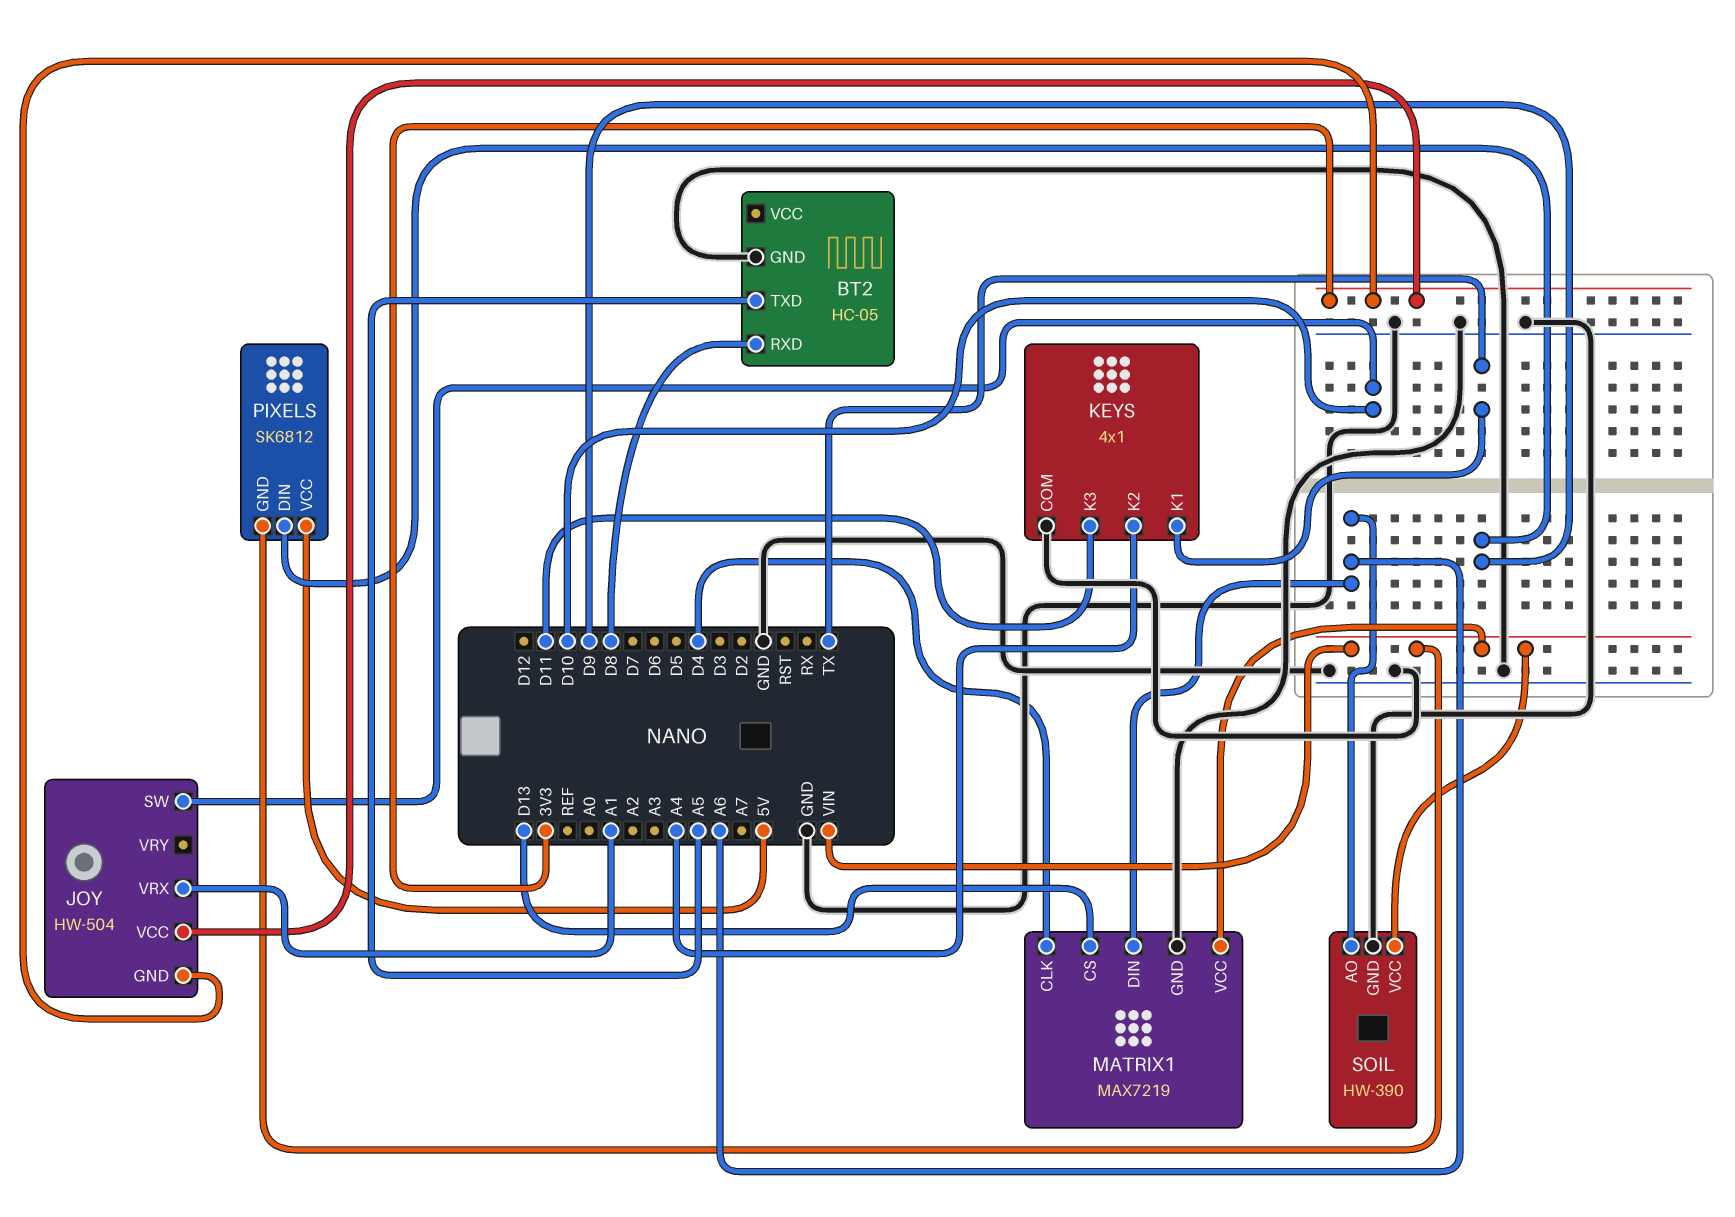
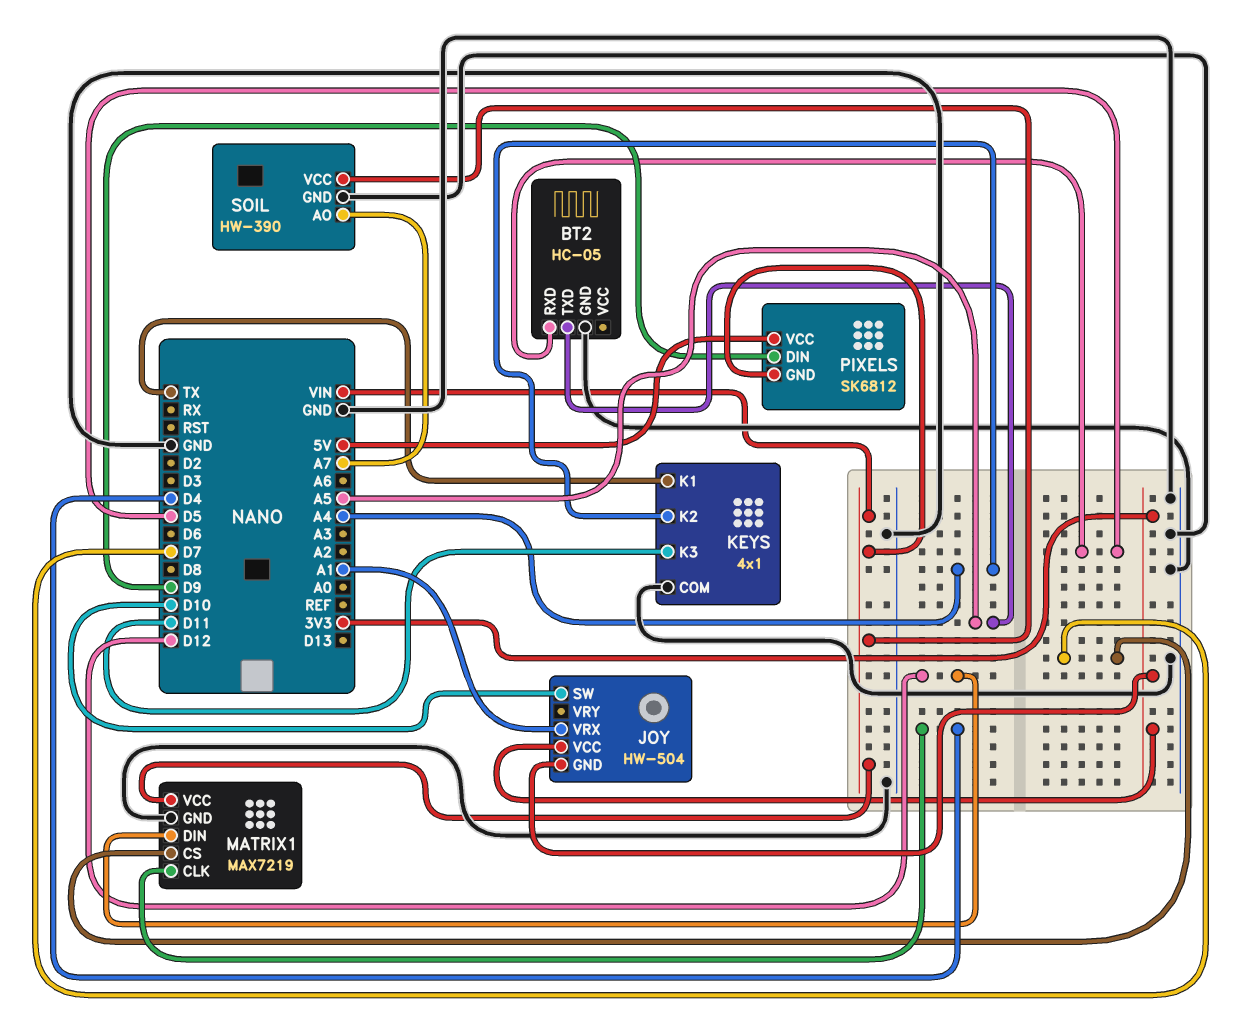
BT2 pin RXD: D8 -> D5
MATRIX1 pin CS: D13 -> D7
MATRIX1 pin DIN: A6 -> D12
SOIL pin AO: A6 -> A7

